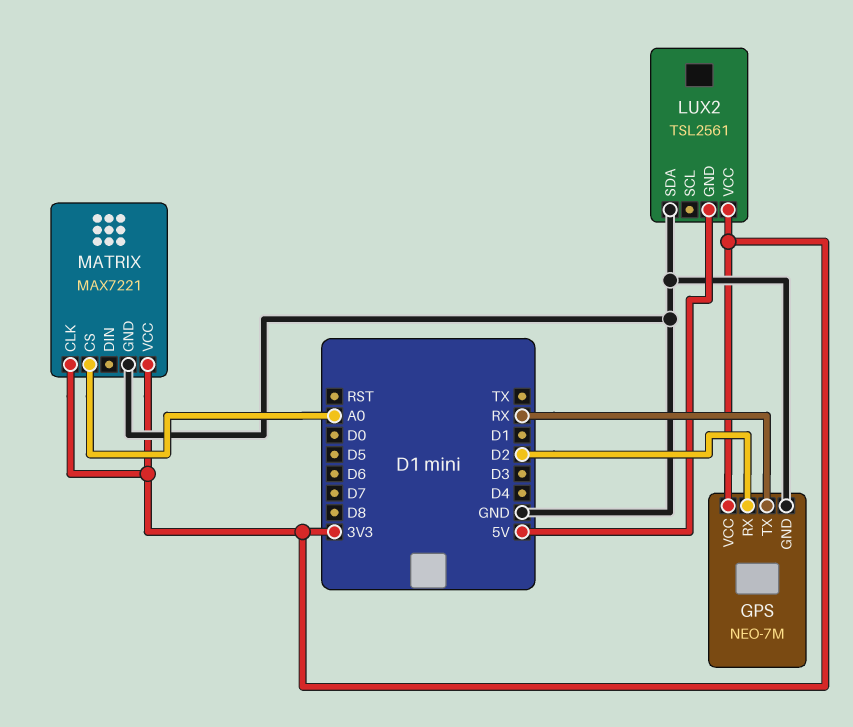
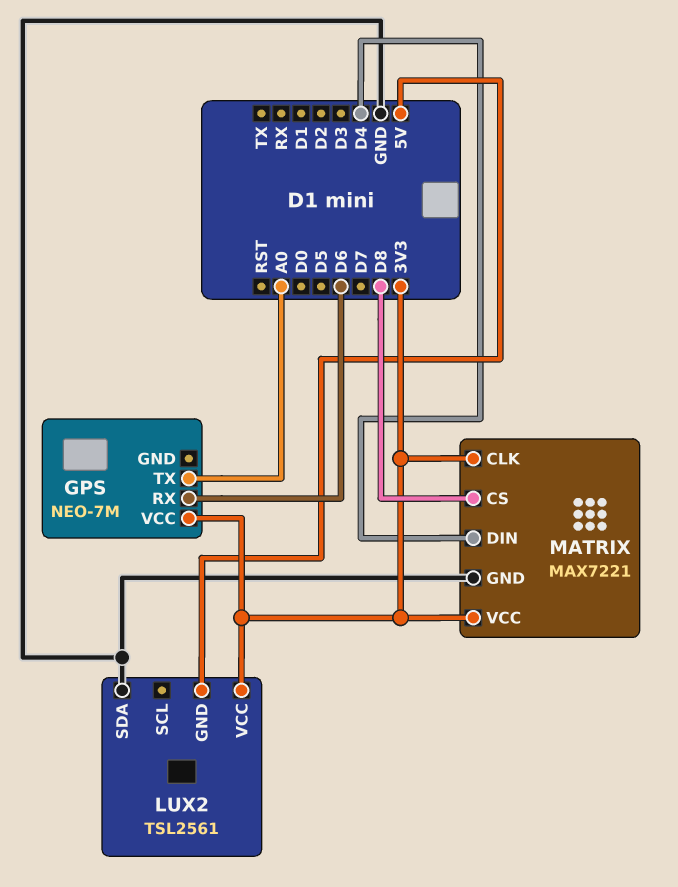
GPS pin GND: GND -> none
GPS pin RX: D2 -> D6
GPS pin TX: RX -> A0
MATRIX pin CS: A0 -> D8
MATRIX pin DIN: none -> D4

